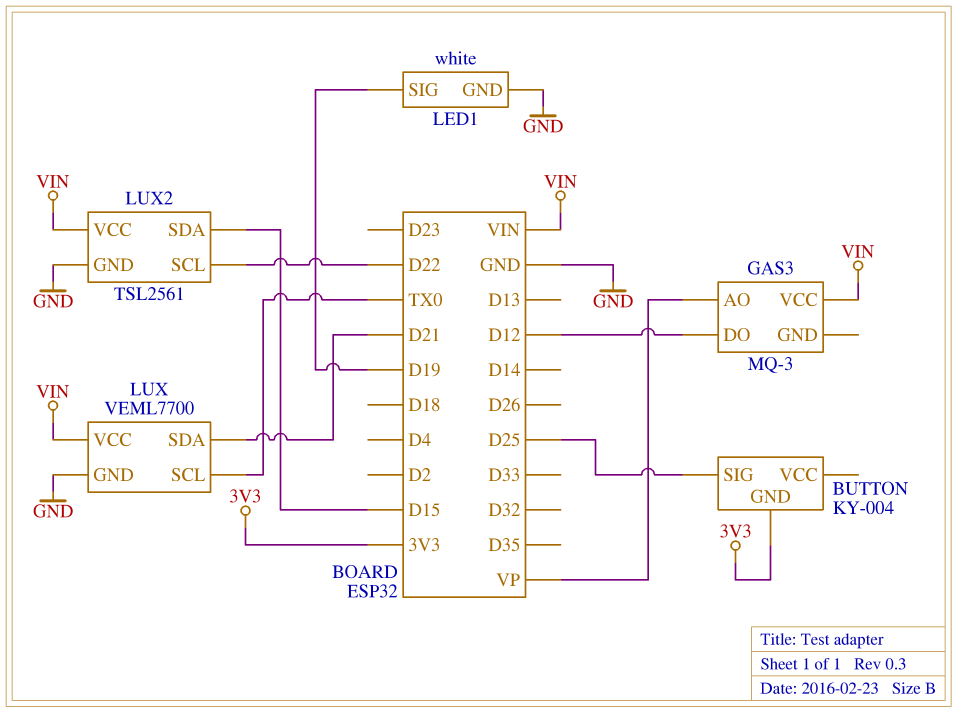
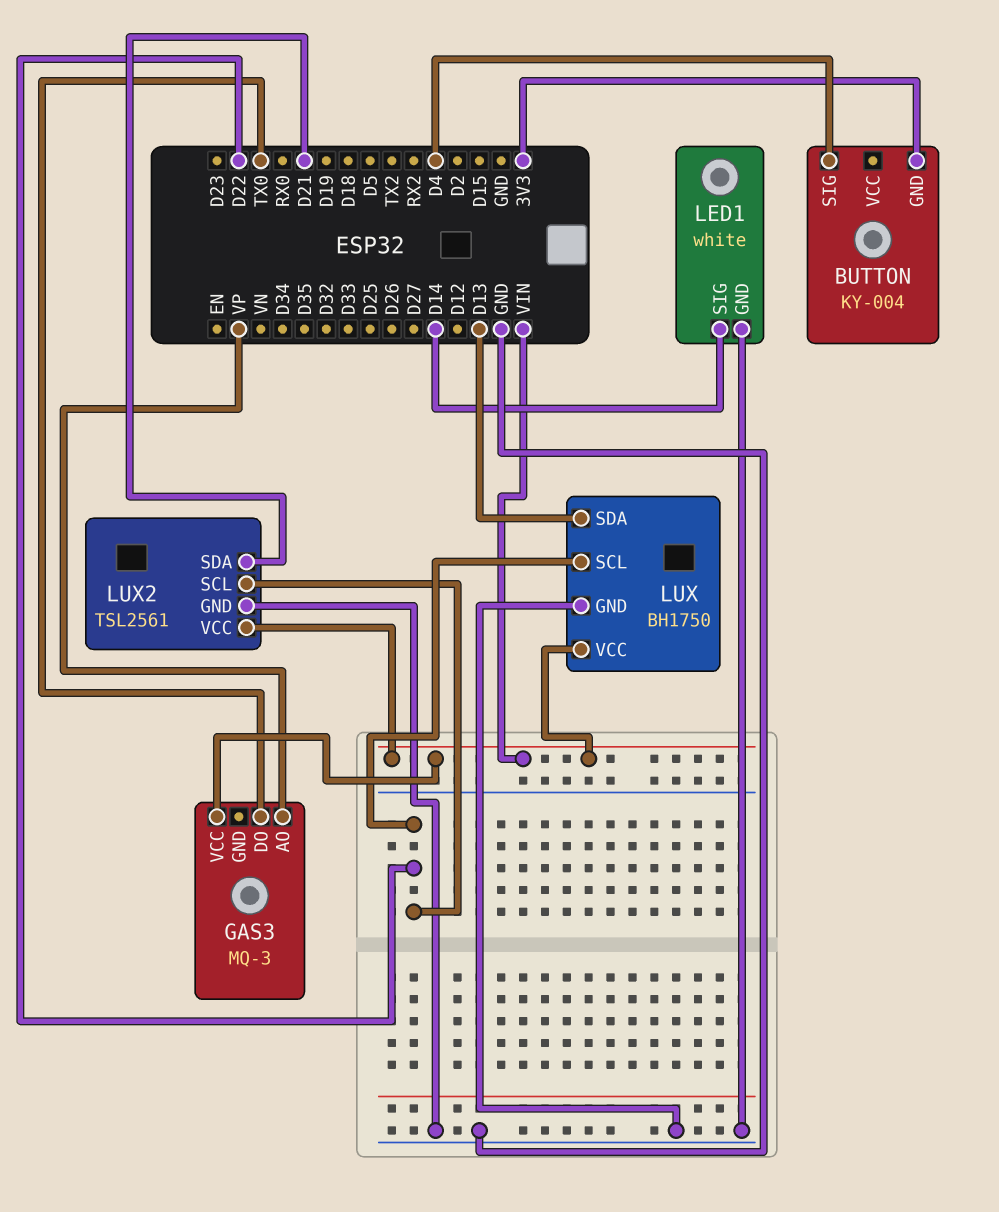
BUTTON pin SIG: D25 -> D4
GAS3 pin DO: D12 -> TX0
LED1 pin SIG: D19 -> D14
LUX: VEML7700 -> BH1750
LUX pin SCL: TX0 -> D22
LUX pin SDA: D21 -> D13
LUX2 pin SDA: D15 -> D21

